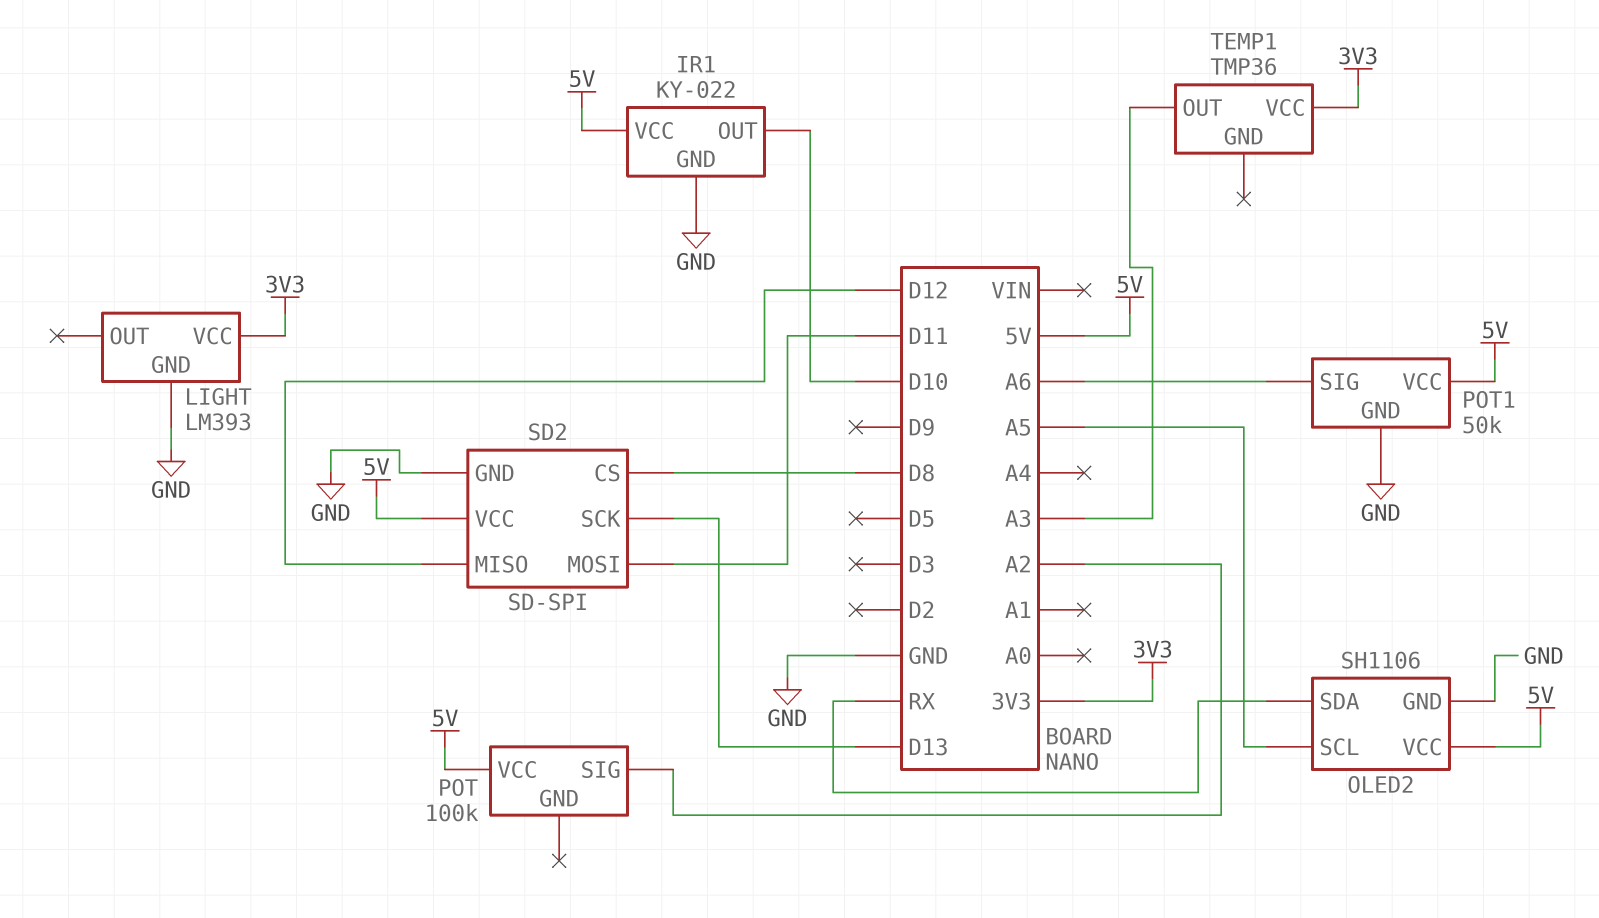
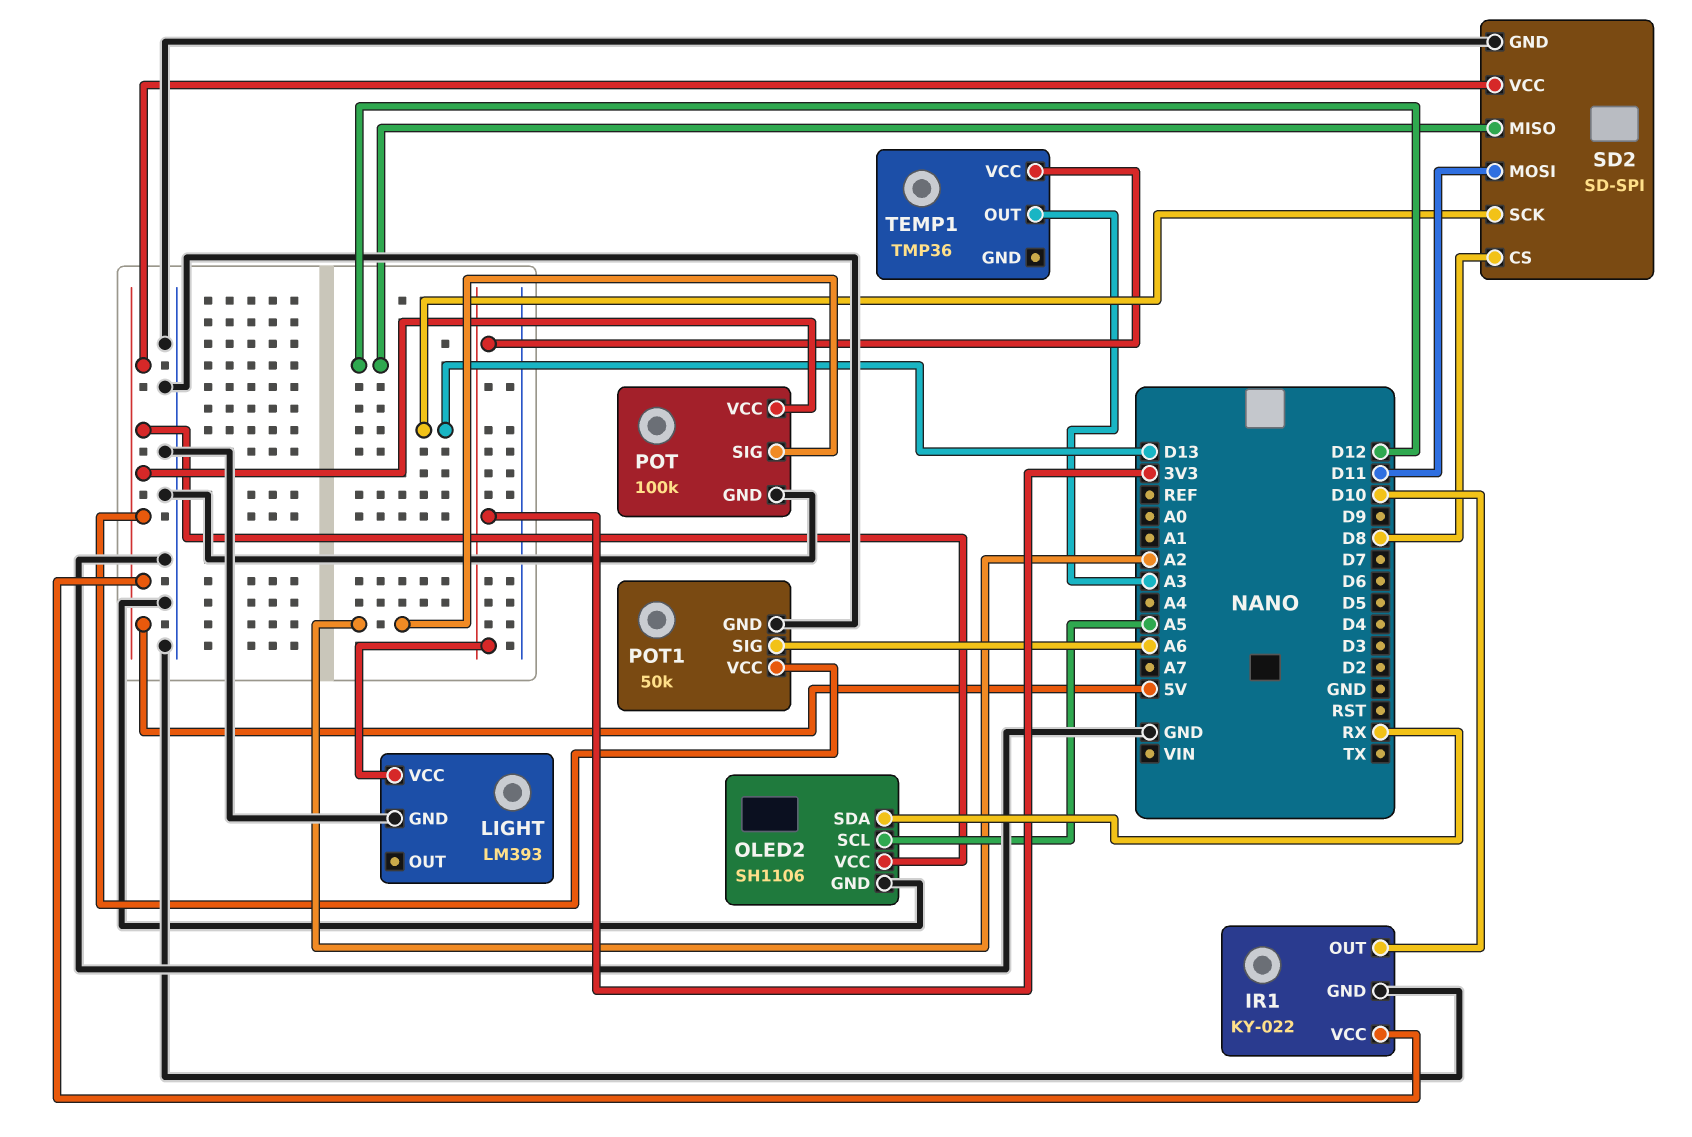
POT pin GND: none -> GND

